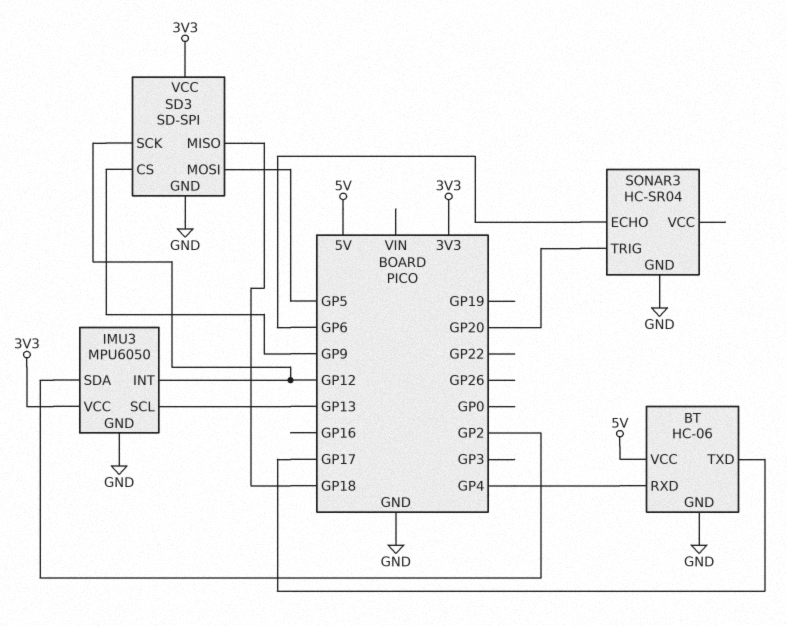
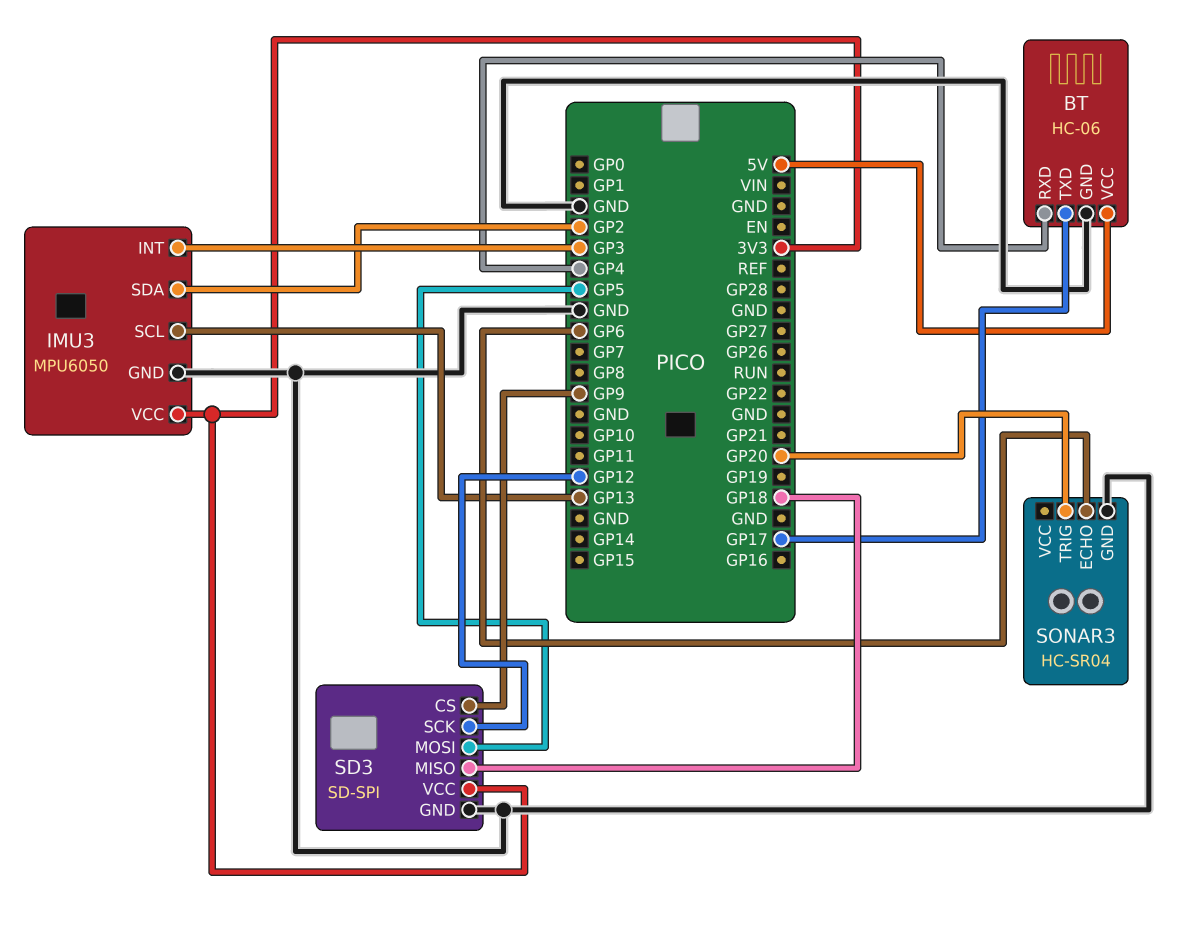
IMU3 pin INT: GP12 -> GP3

